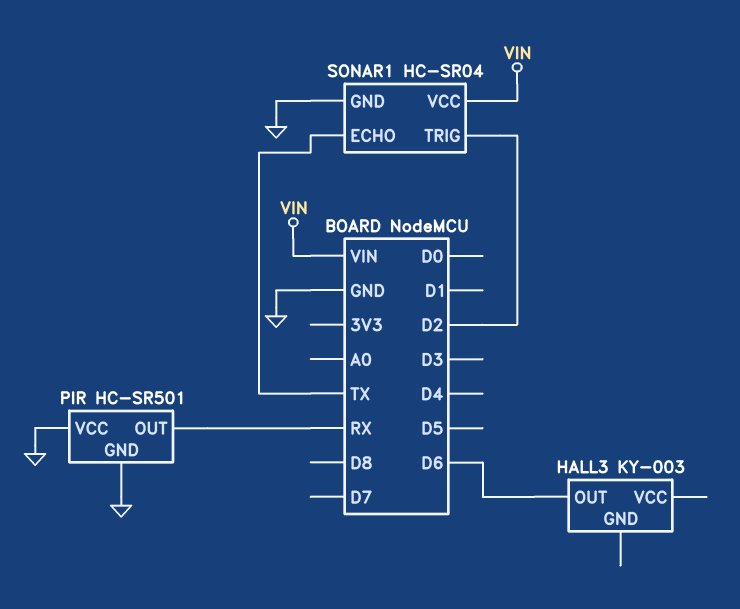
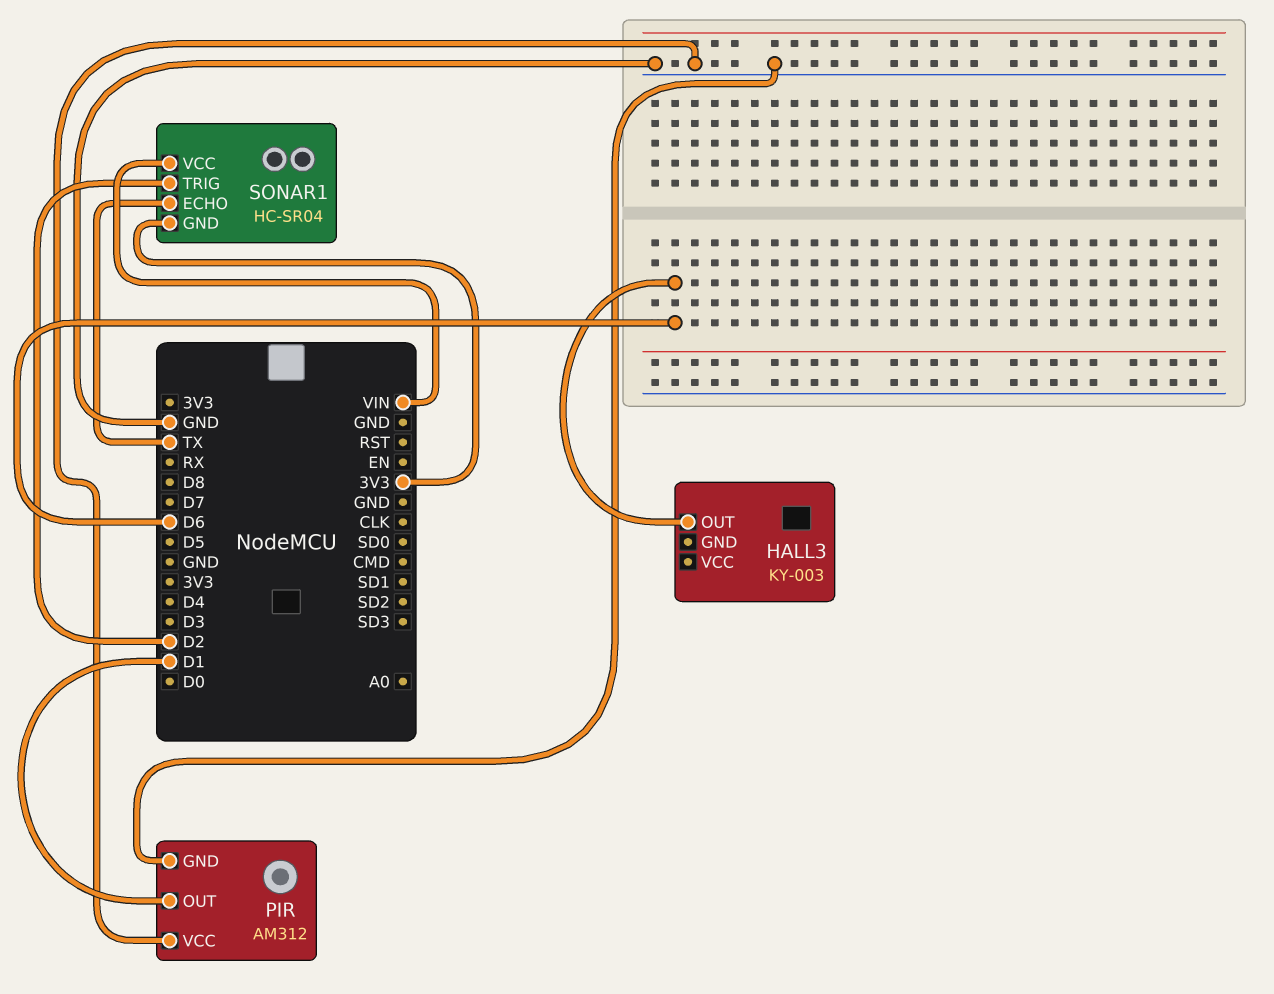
PIR: HC-SR501 -> AM312
PIR pin OUT: RX -> D1
SONAR1 pin GND: GND -> 3V3

